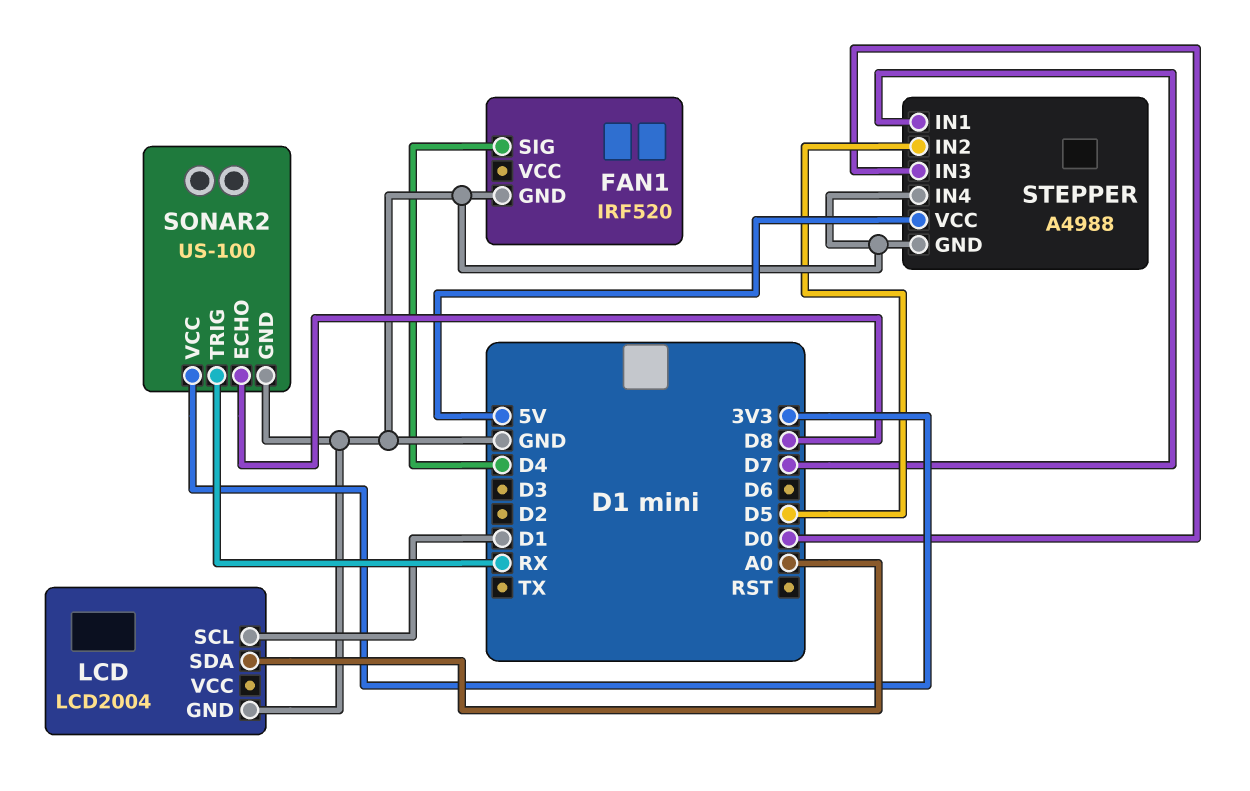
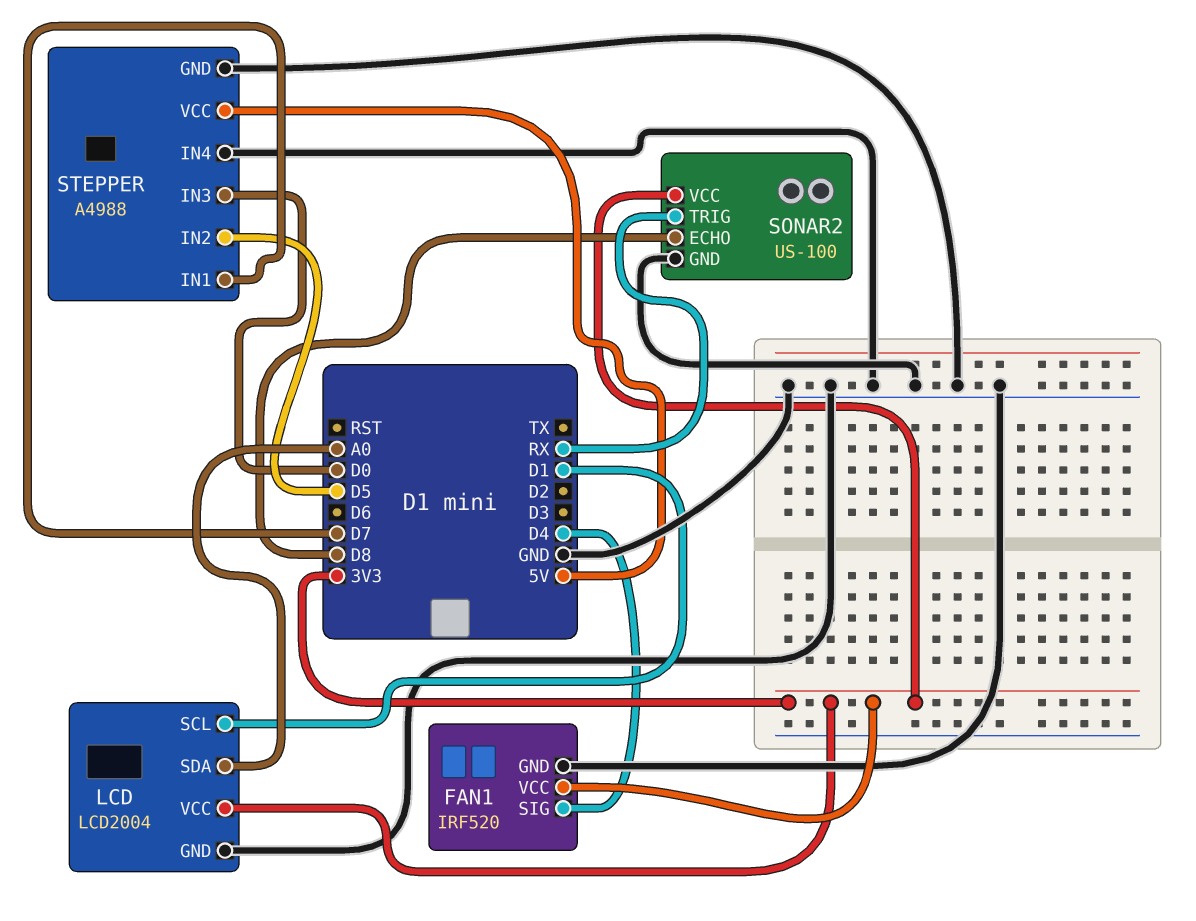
FAN1 pin VCC: none -> 3V3
LCD pin VCC: none -> 3V3

